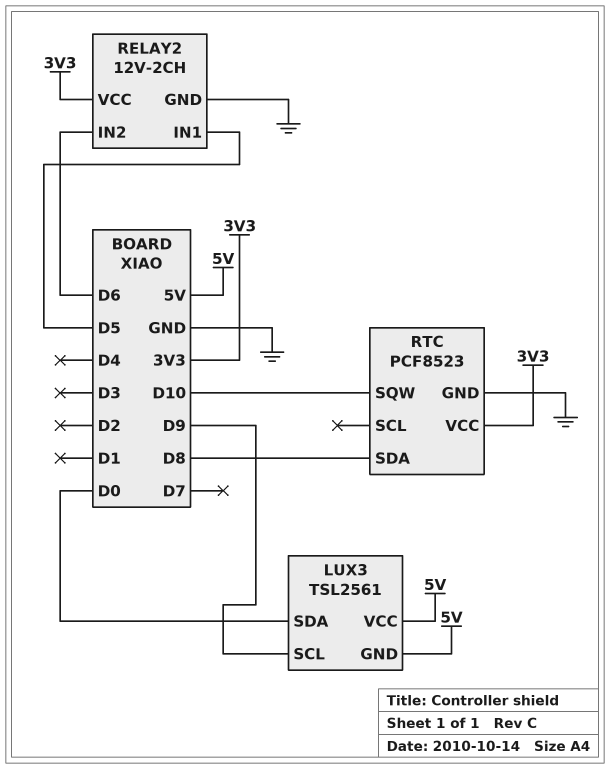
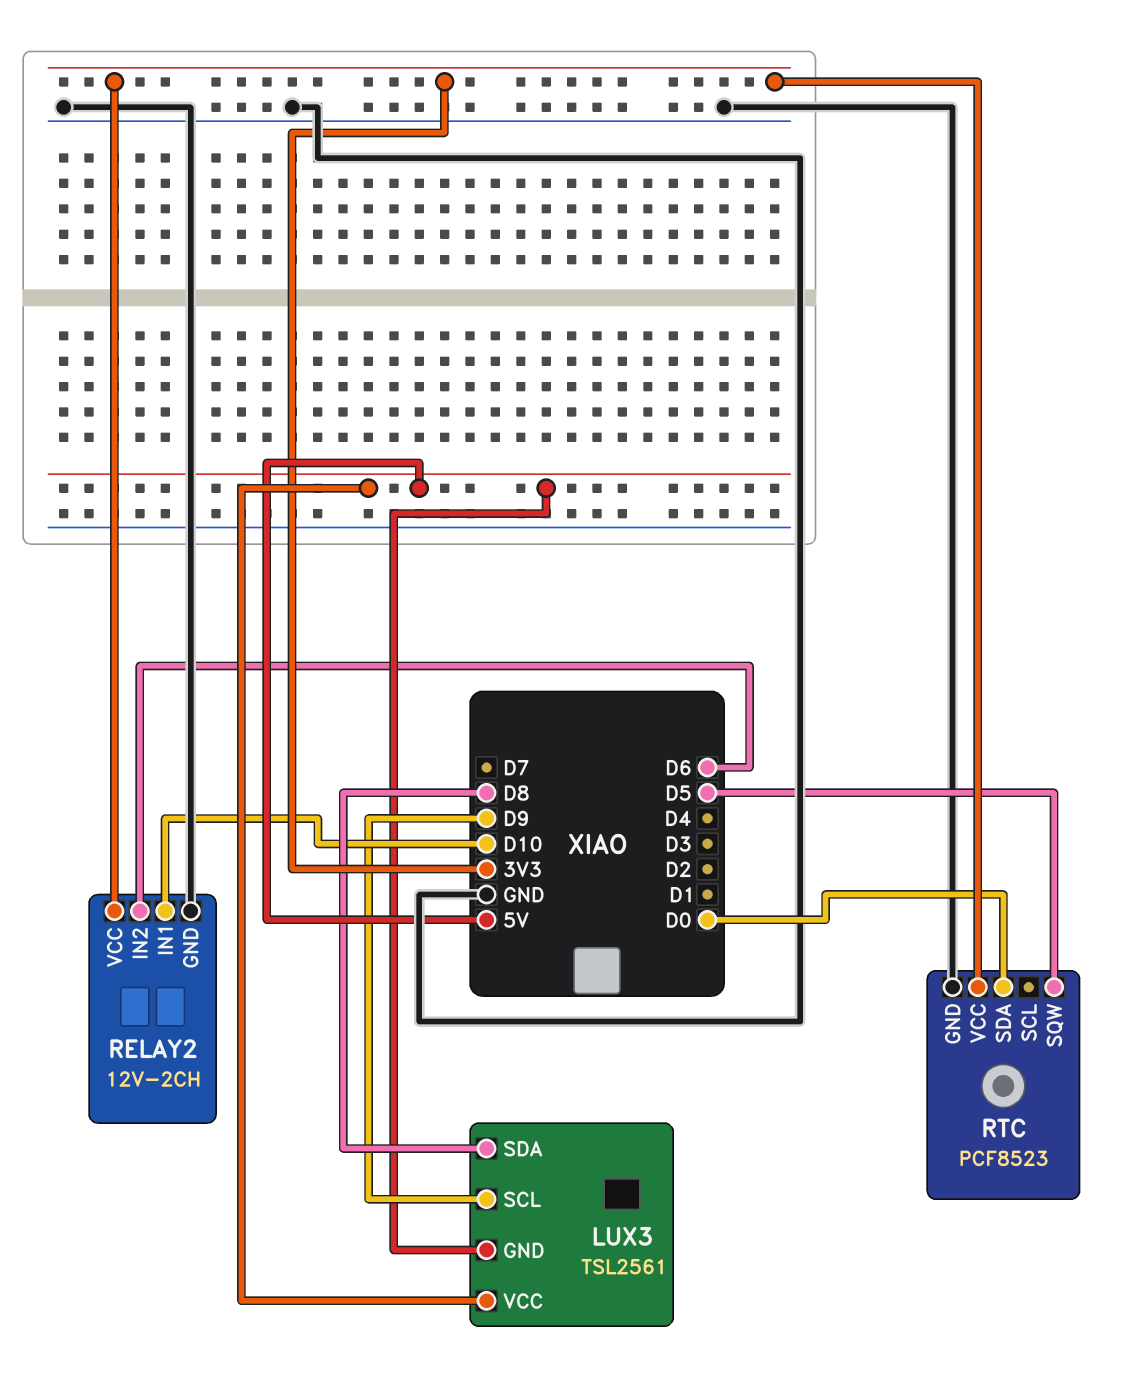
LUX3 pin SDA: D0 -> D8
RELAY2 pin IN1: D5 -> D10
RTC pin SDA: D8 -> D0
RTC pin SQW: D10 -> D5

